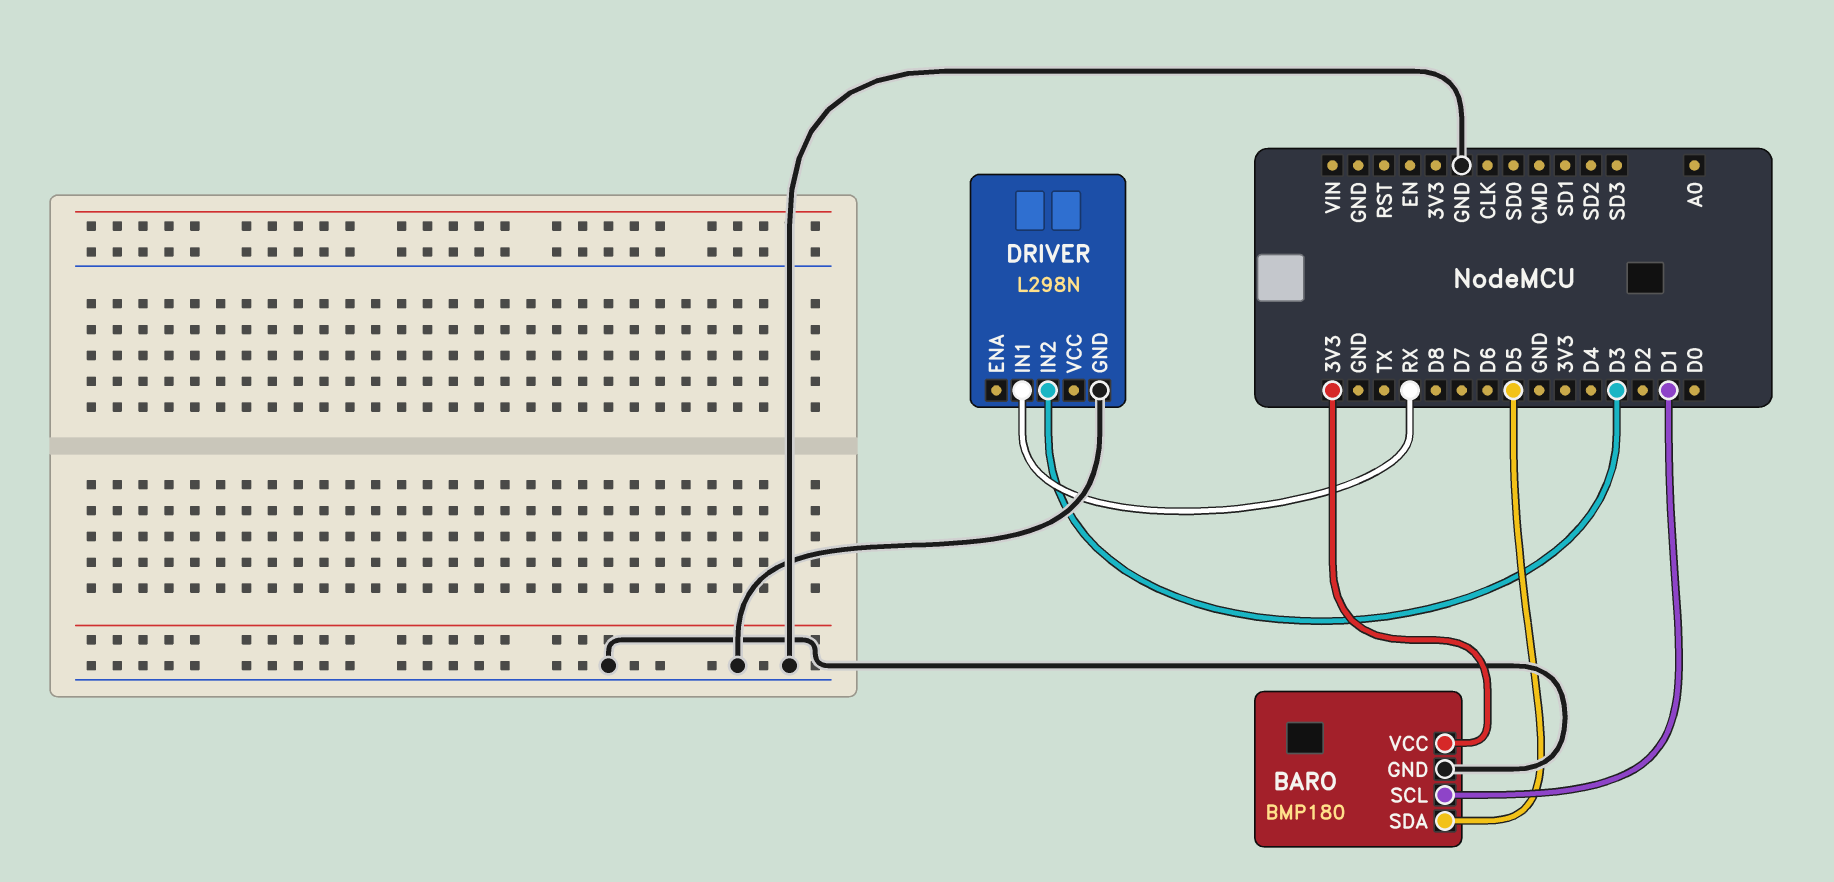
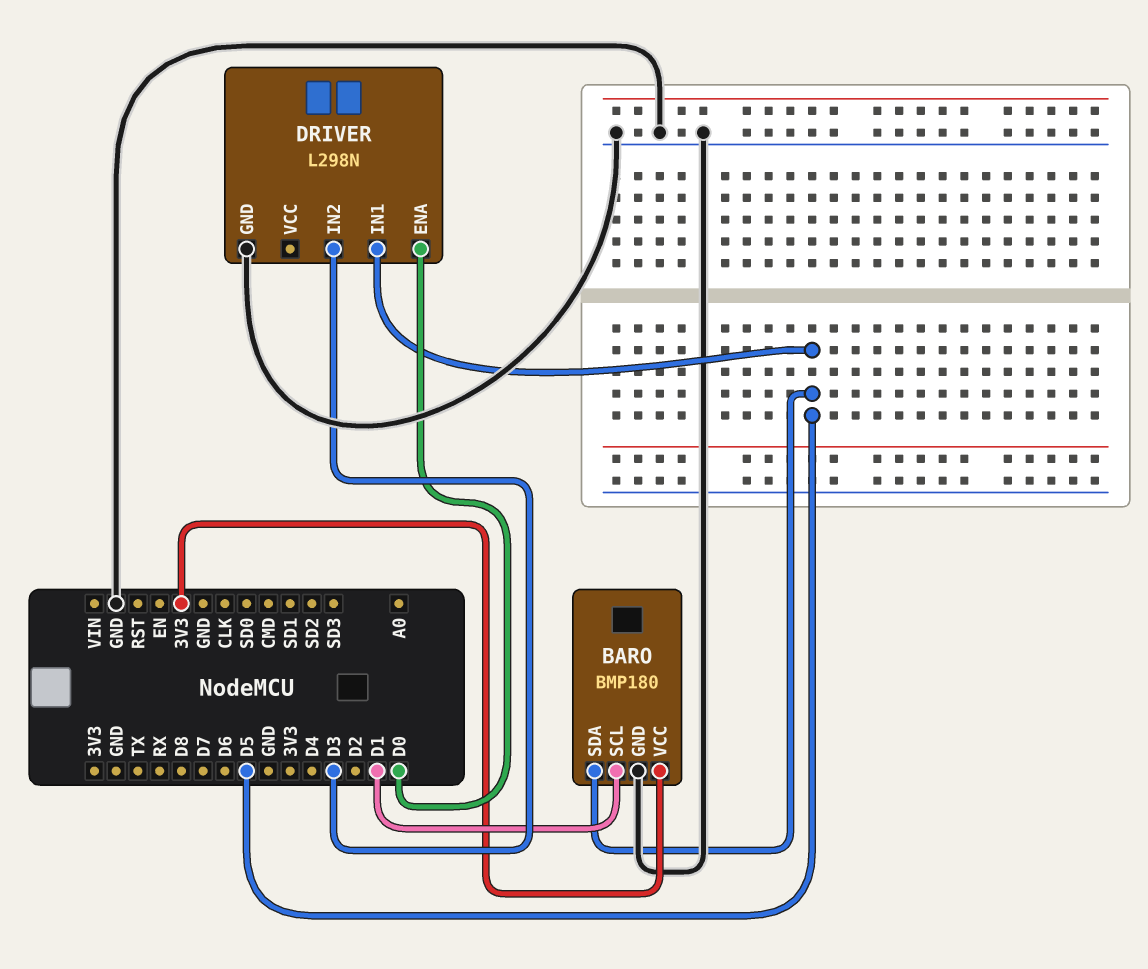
DRIVER pin ENA: none -> D0
DRIVER pin IN1: RX -> D5

